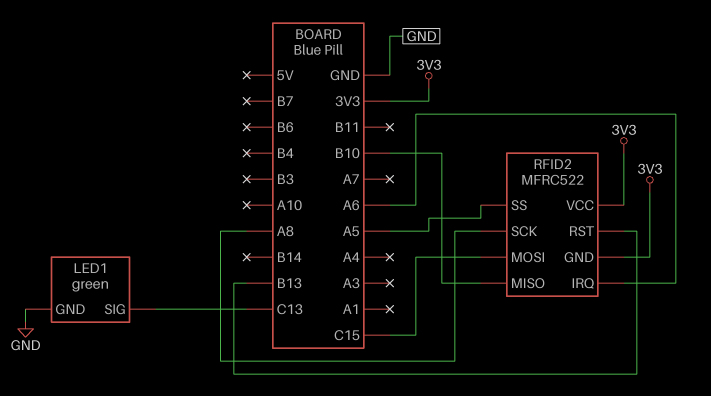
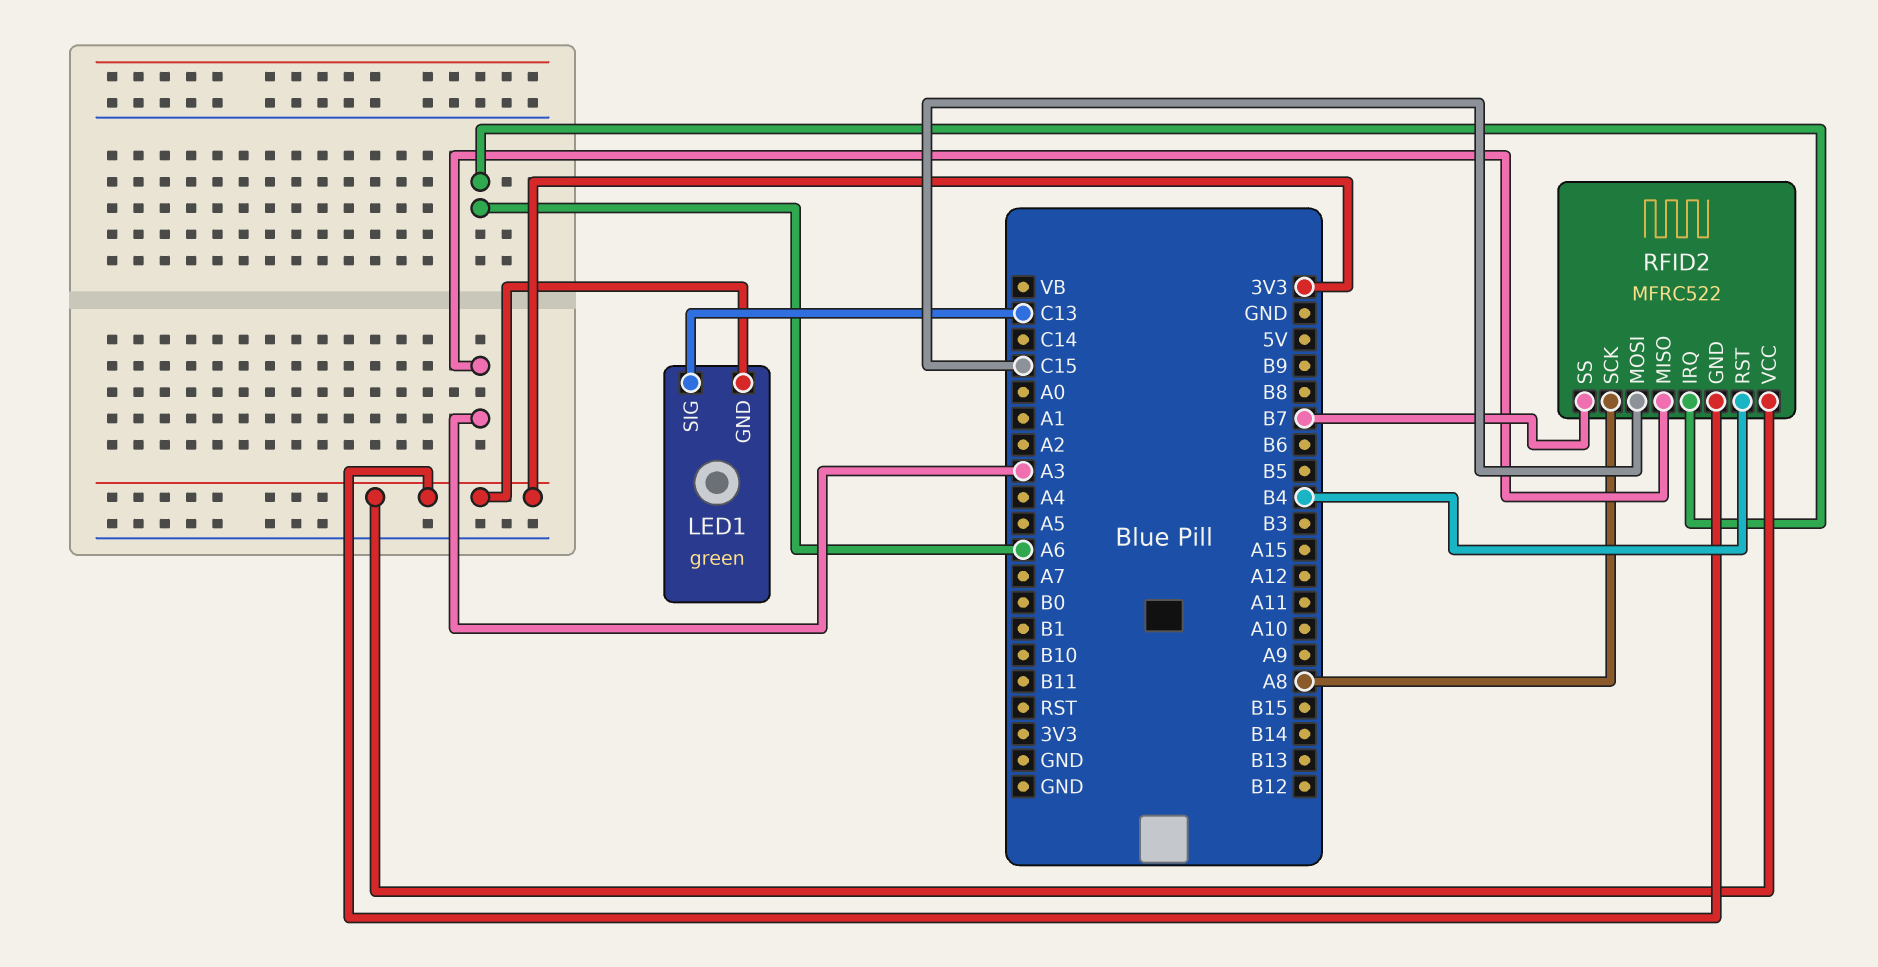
LED1 pin GND: GND -> 3V3
RFID2 pin MISO: B10 -> A3
RFID2 pin RST: B13 -> B4
RFID2 pin SS: A5 -> B7

